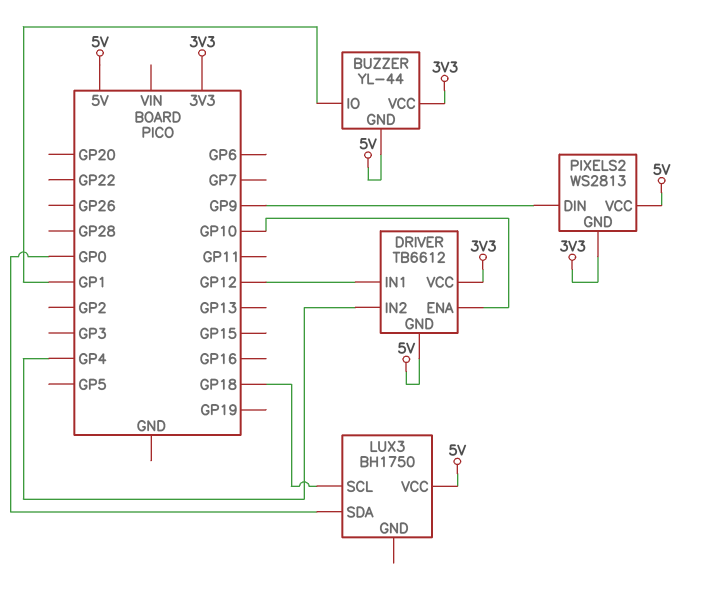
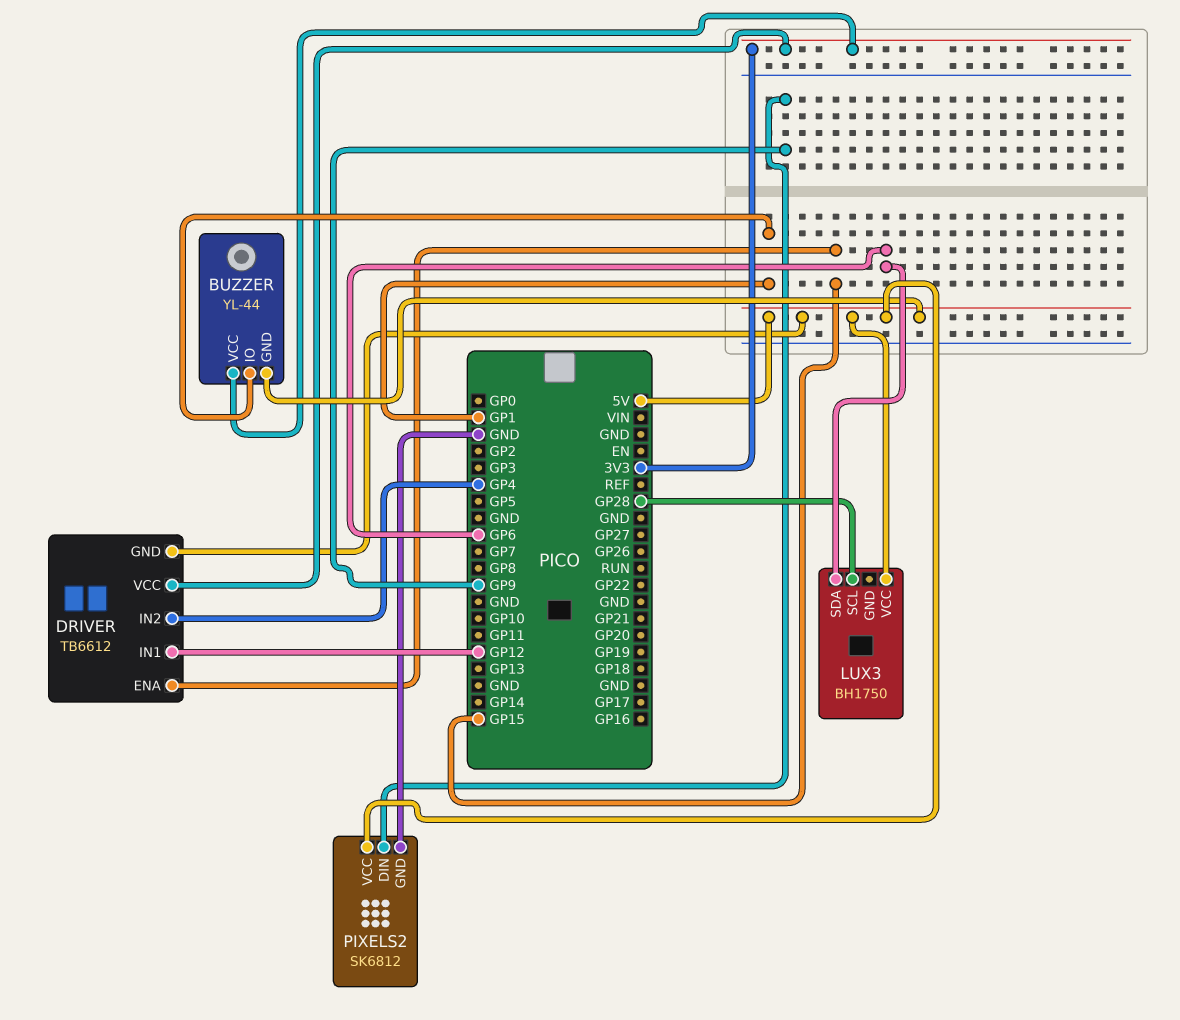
DRIVER pin ENA: GP10 -> GP15
LUX3 pin SCL: GP18 -> GP28
LUX3 pin SDA: GP0 -> GP6
PIXELS2: WS2813 -> SK6812
PIXELS2 pin GND: 3V3 -> GND

